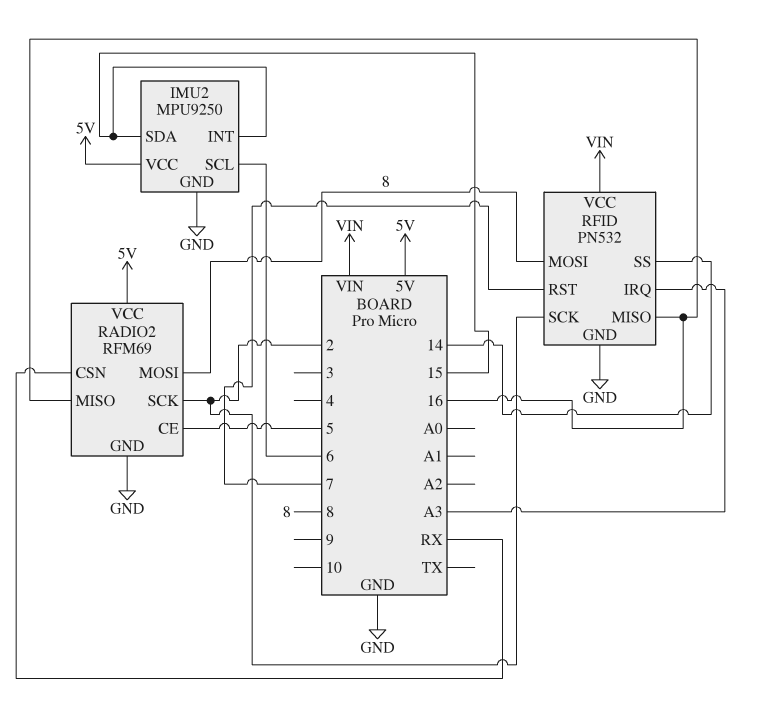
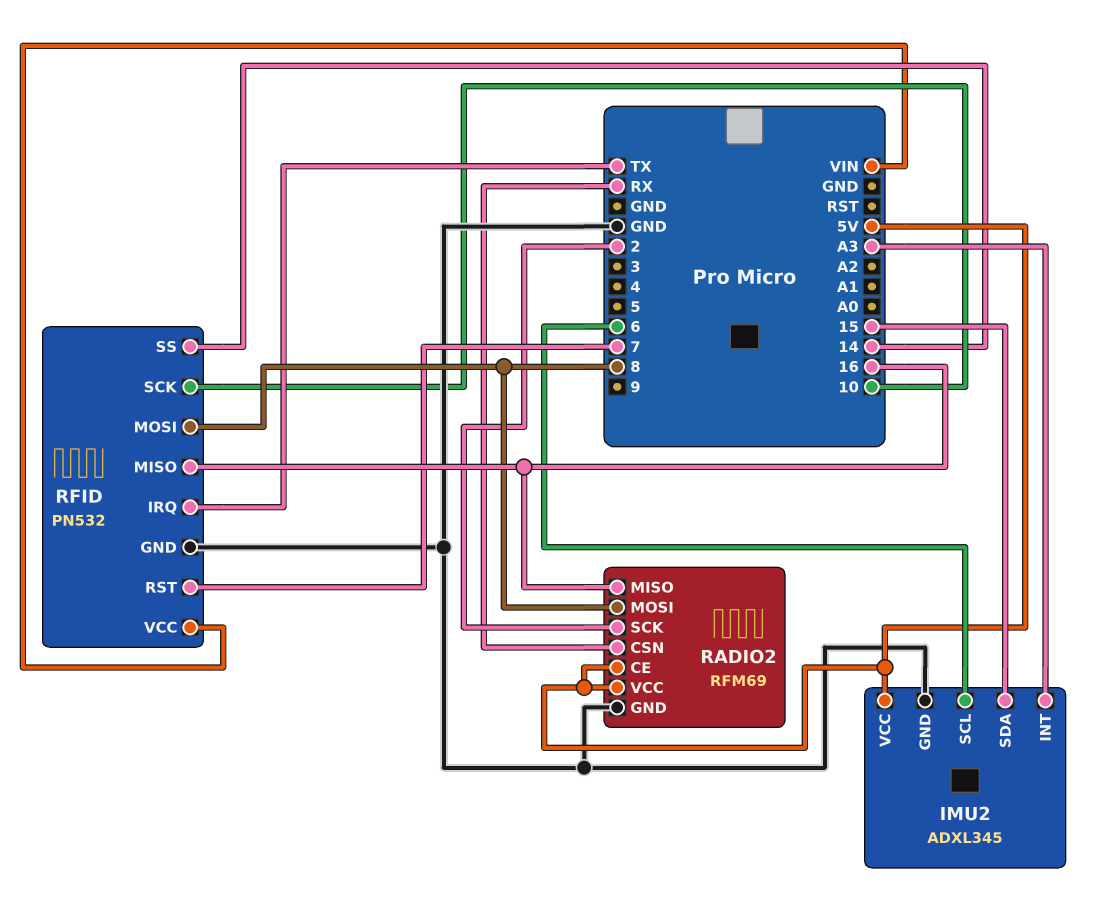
IMU2: MPU9250 -> ADXL345
IMU2 pin INT: 15 -> A3
RADIO2 pin CE: 5 -> 5V
RFID pin IRQ: A3 -> TX
RFID pin SCK: 2 -> 10

